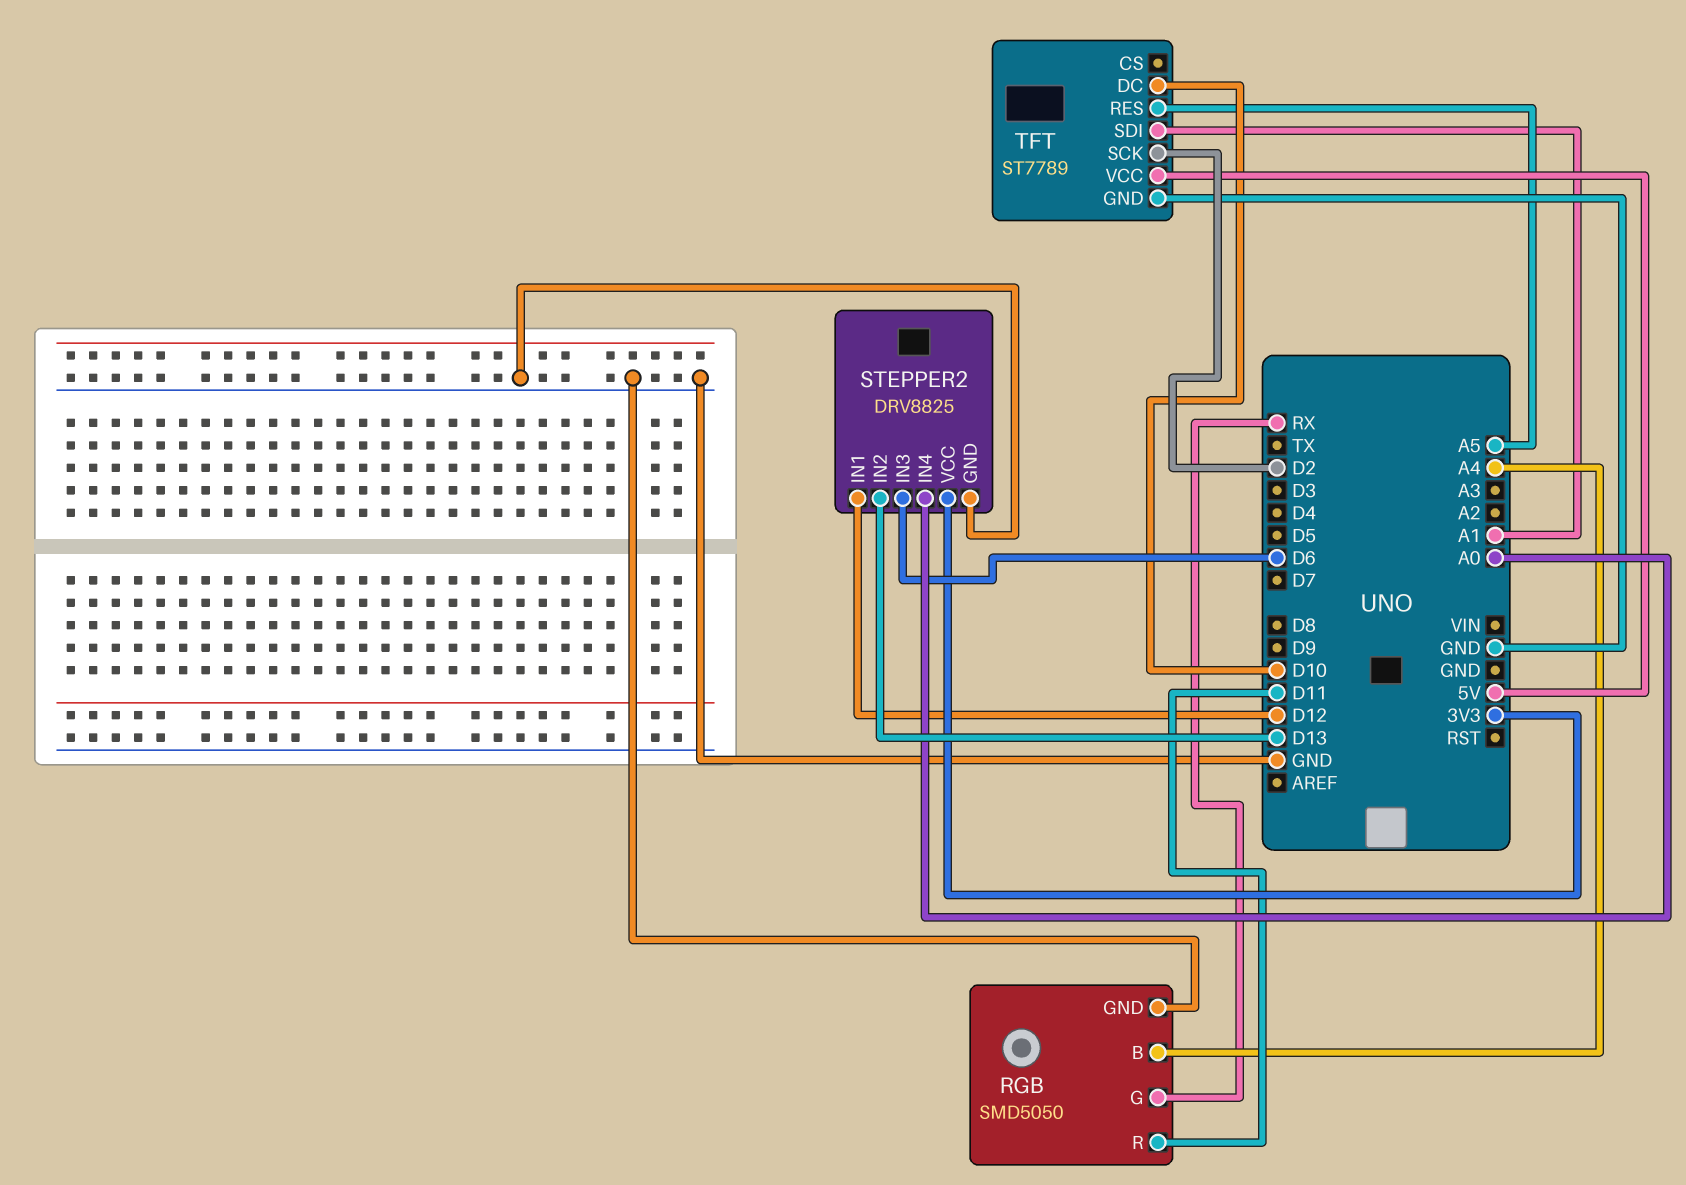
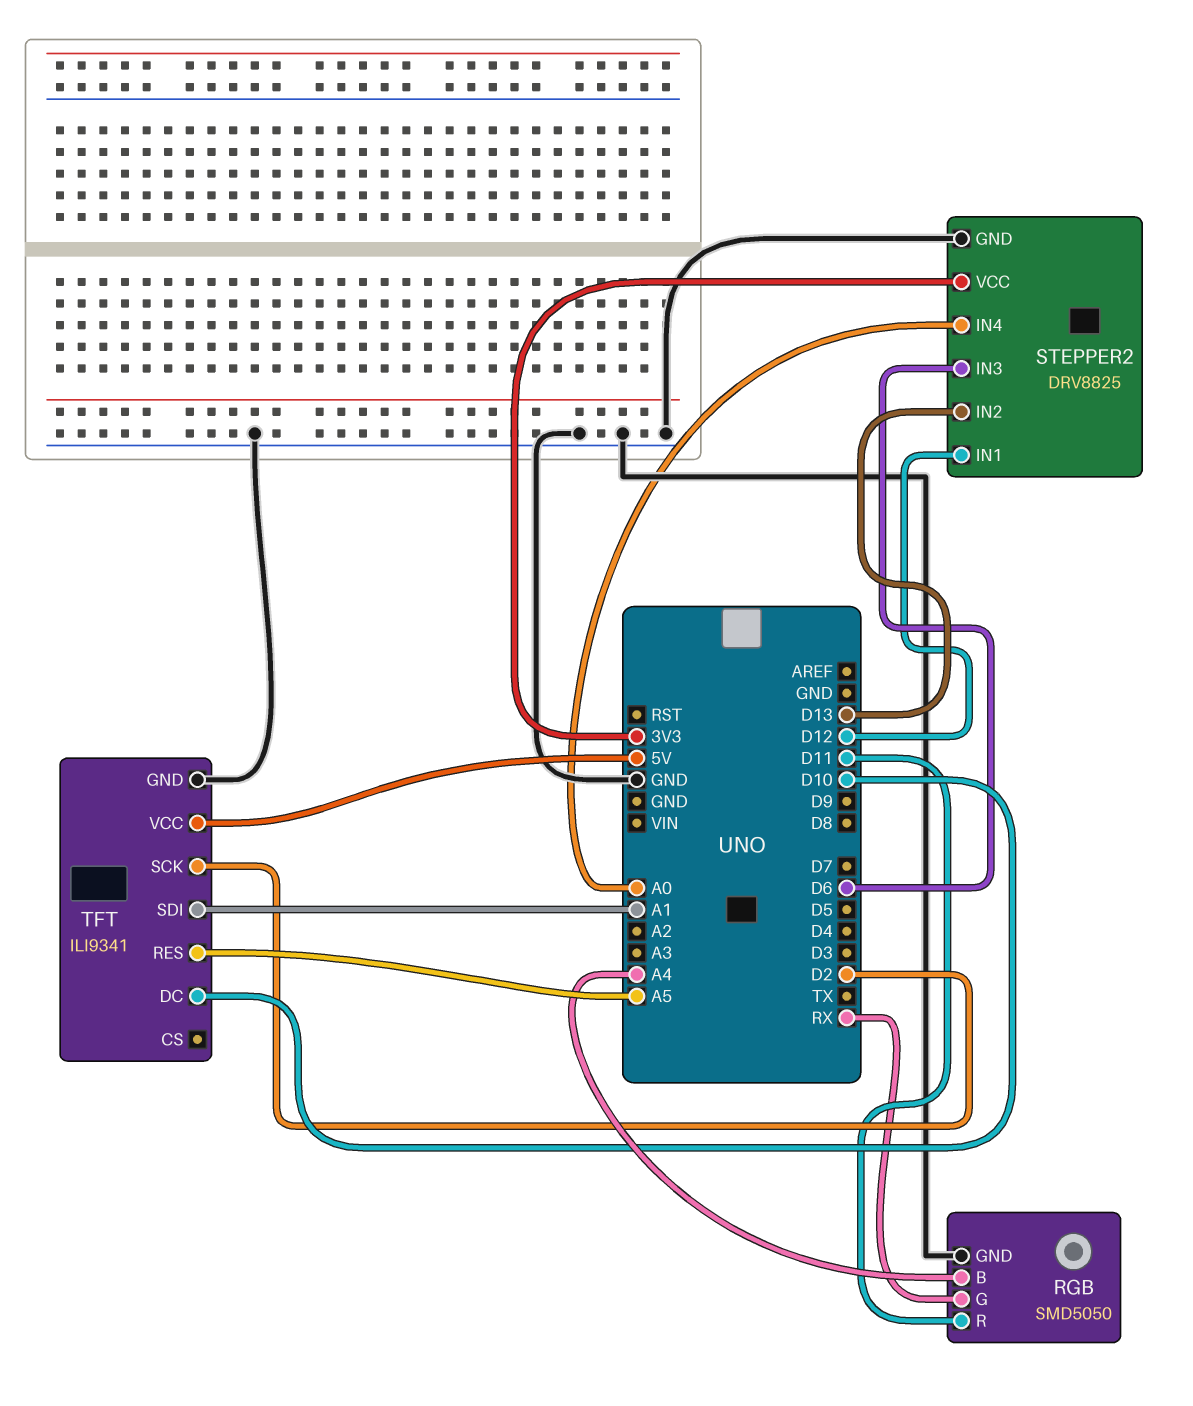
TFT: ST7789 -> ILI9341

